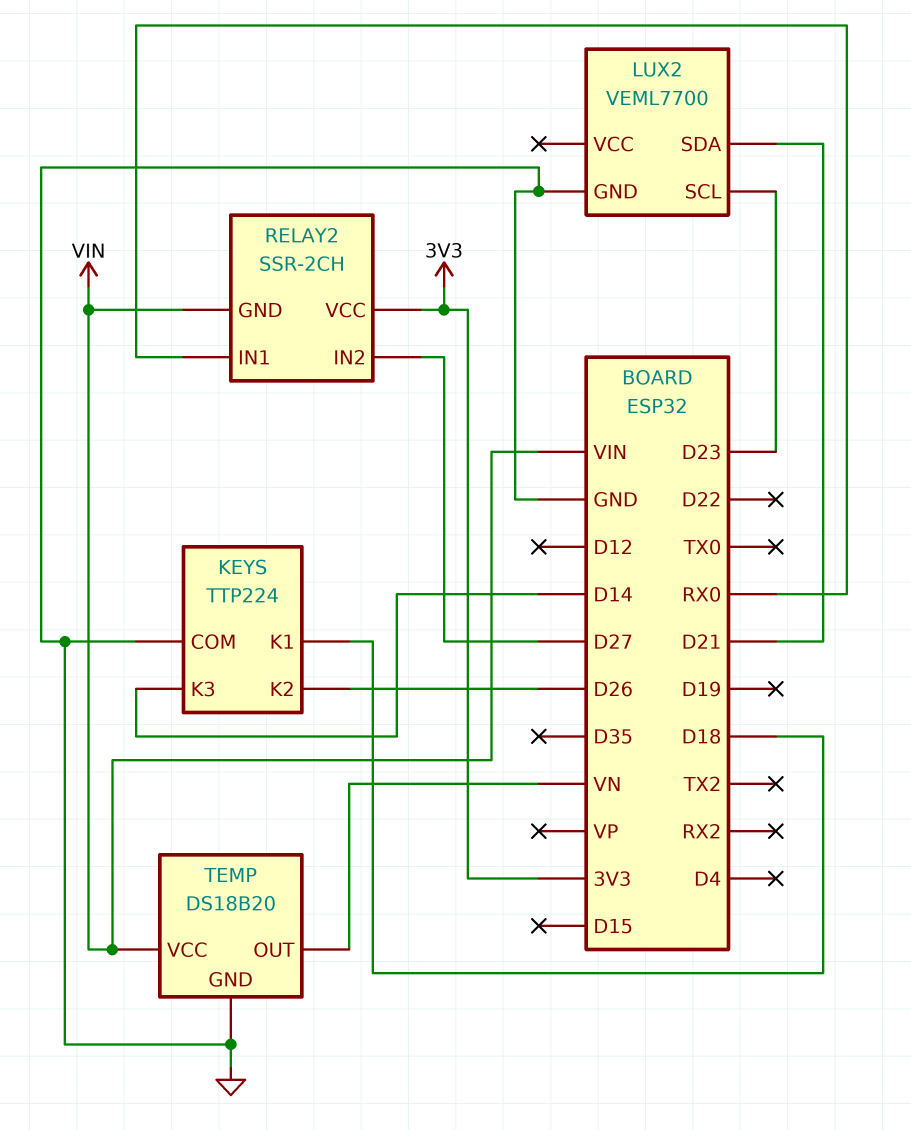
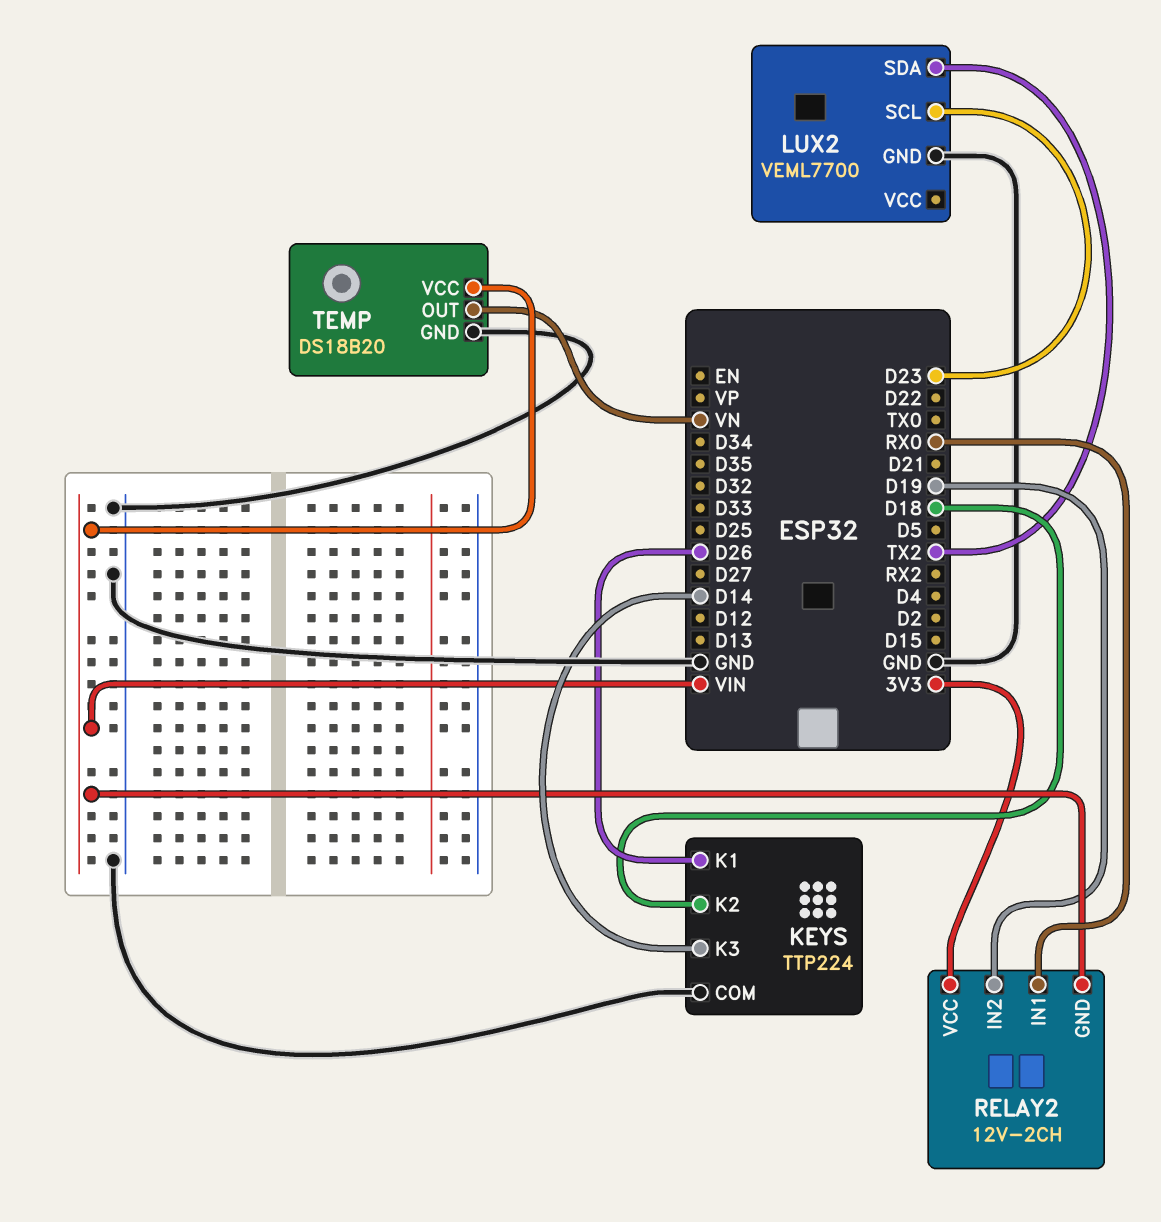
KEYS pin K1: D18 -> D26
KEYS pin K2: D26 -> D18
LUX2 pin SDA: D21 -> TX2
RELAY2: SSR-2CH -> 12V-2CH
RELAY2 pin IN2: D27 -> D19

